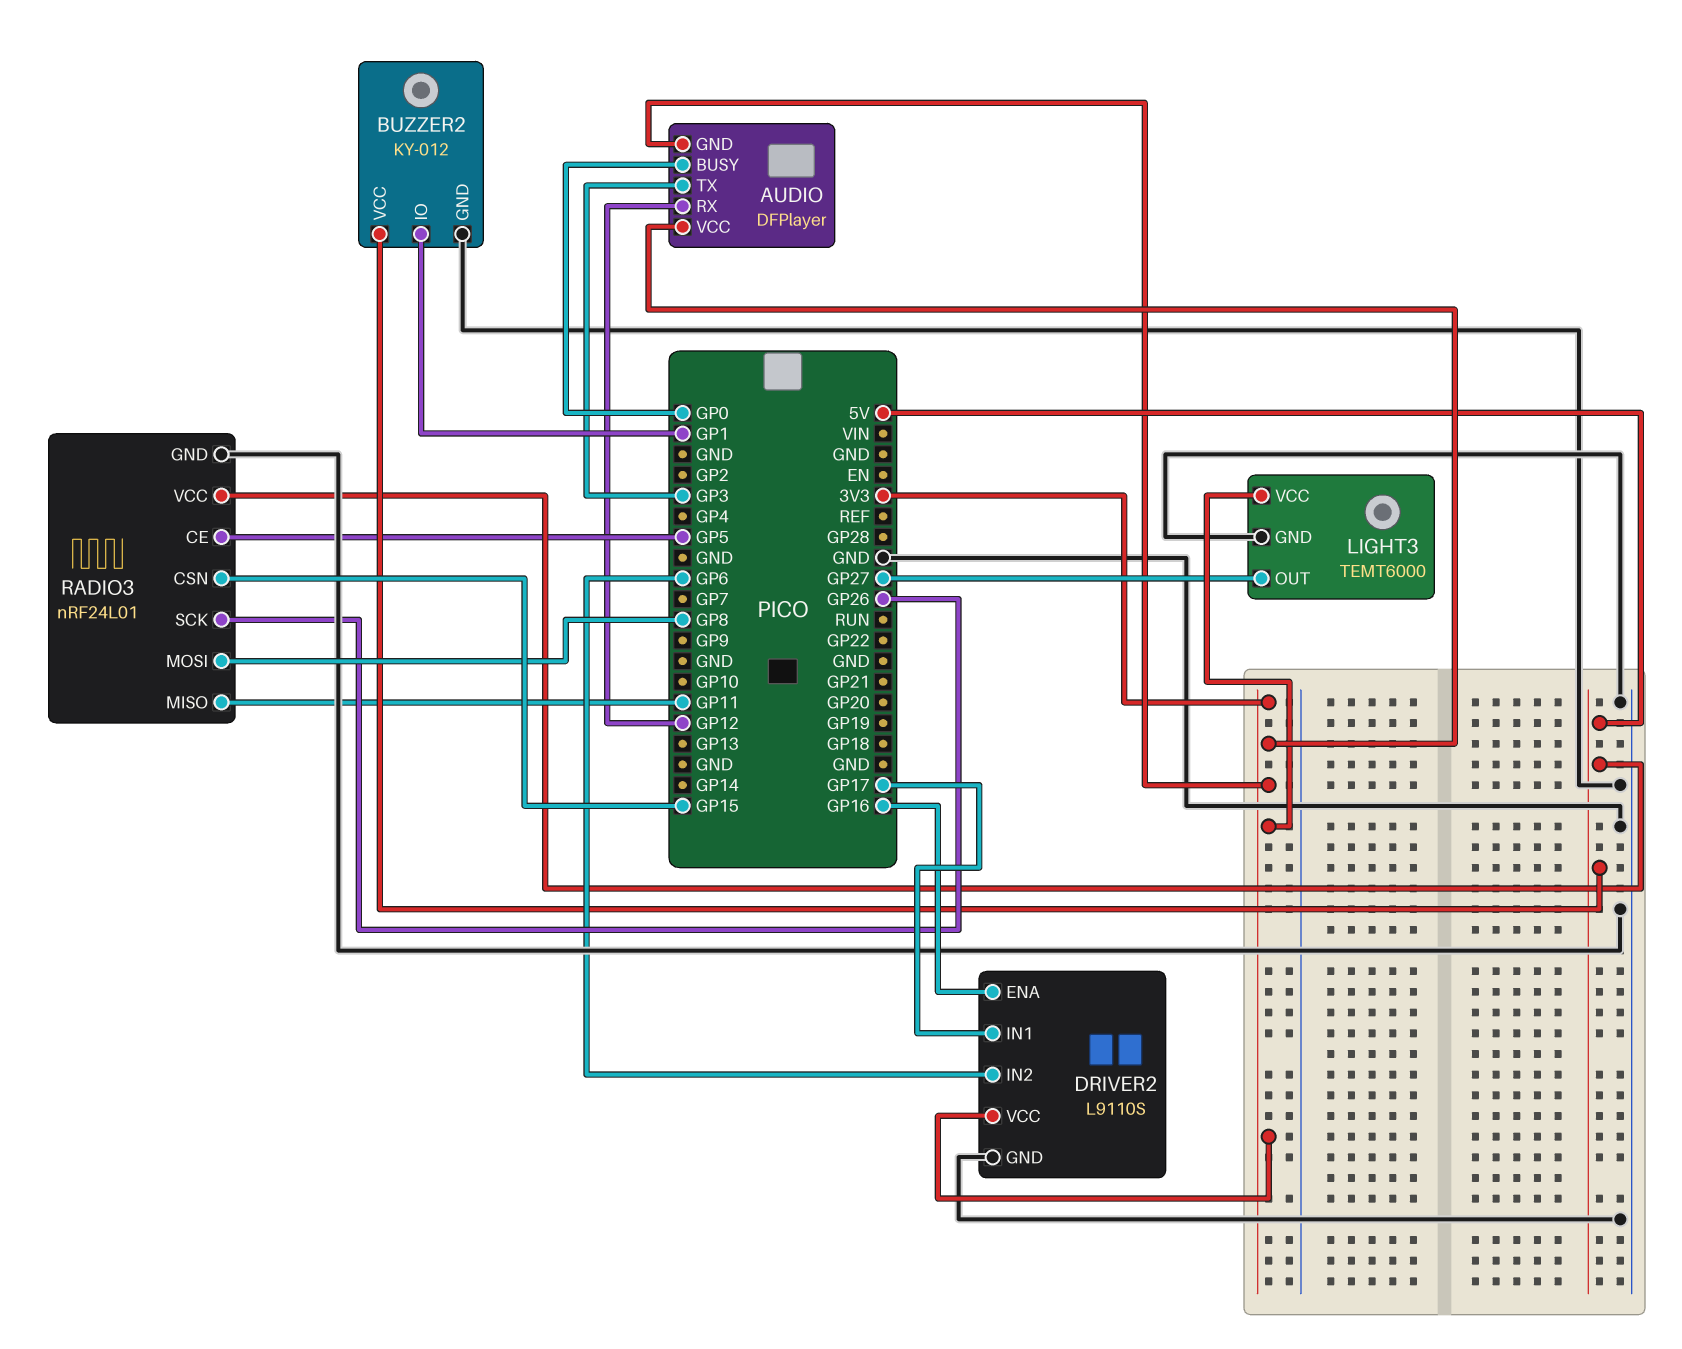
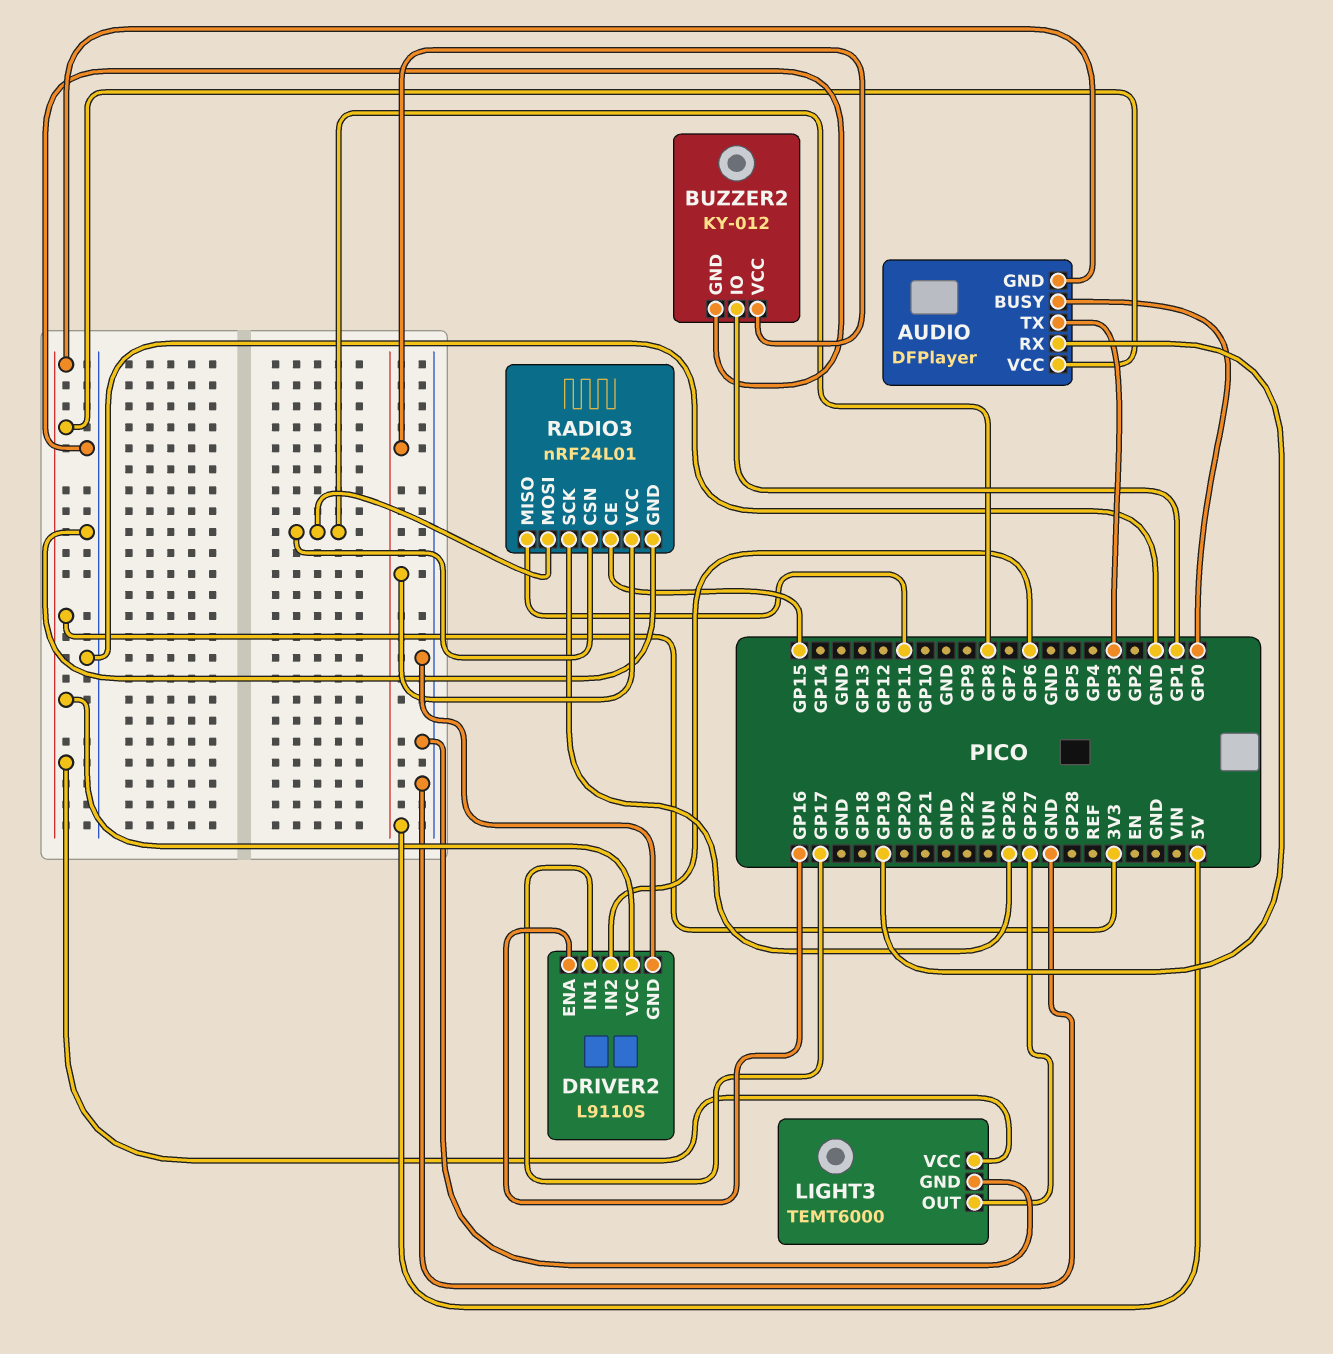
AUDIO pin RX: GP12 -> GP19
RADIO3 pin CE: GP5 -> GP15
RADIO3 pin CSN: GP15 -> GP8

